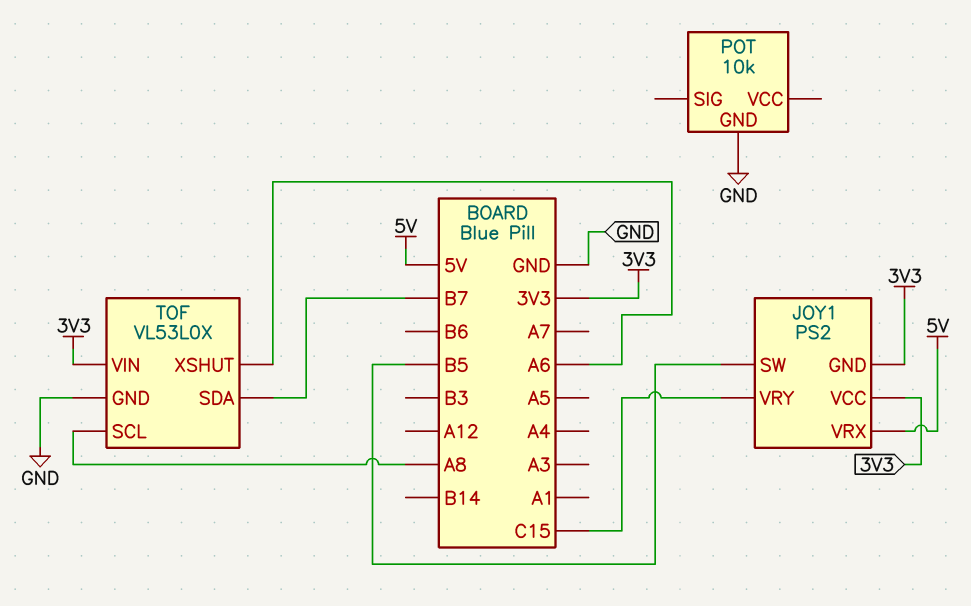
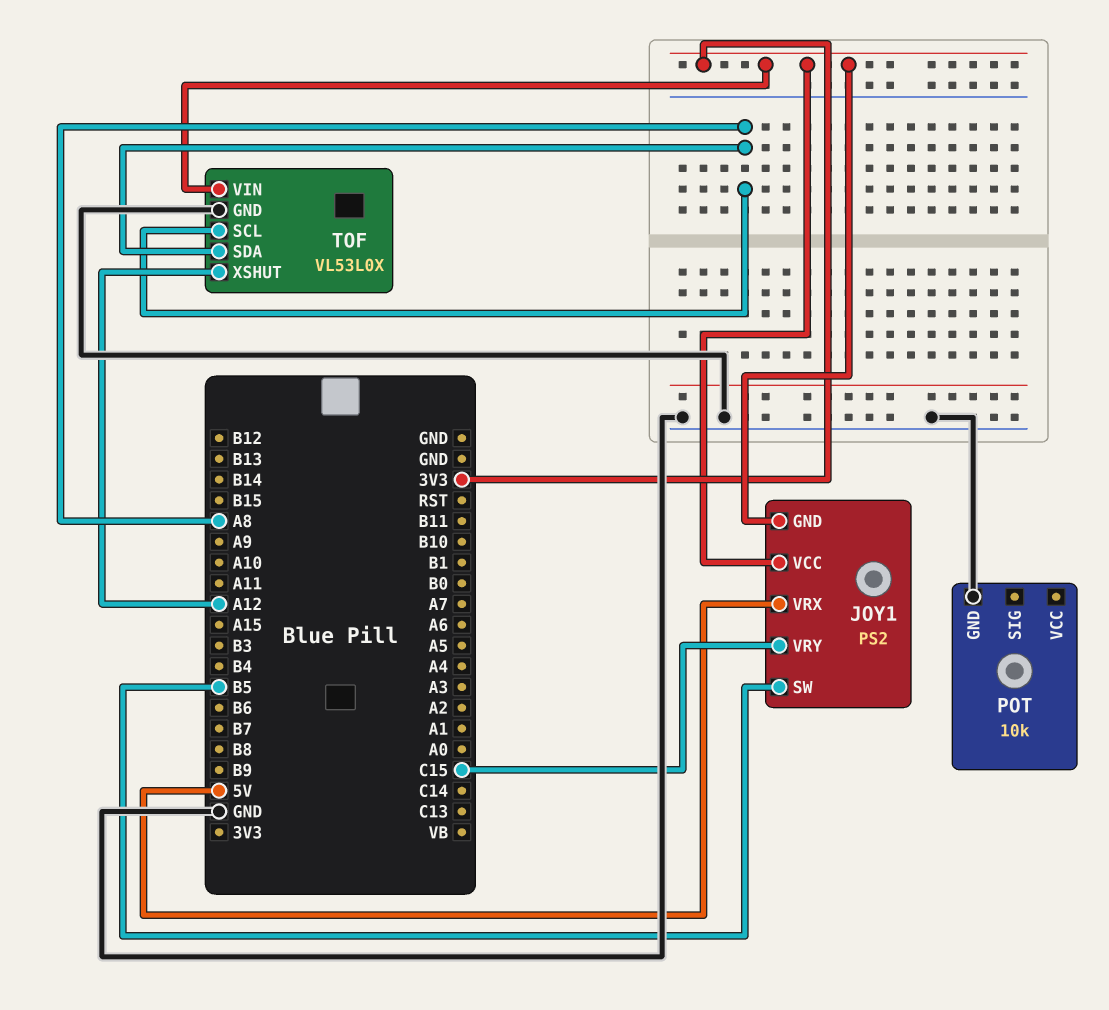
TOF pin SDA: B7 -> A8
TOF pin XSHUT: A6 -> A12

